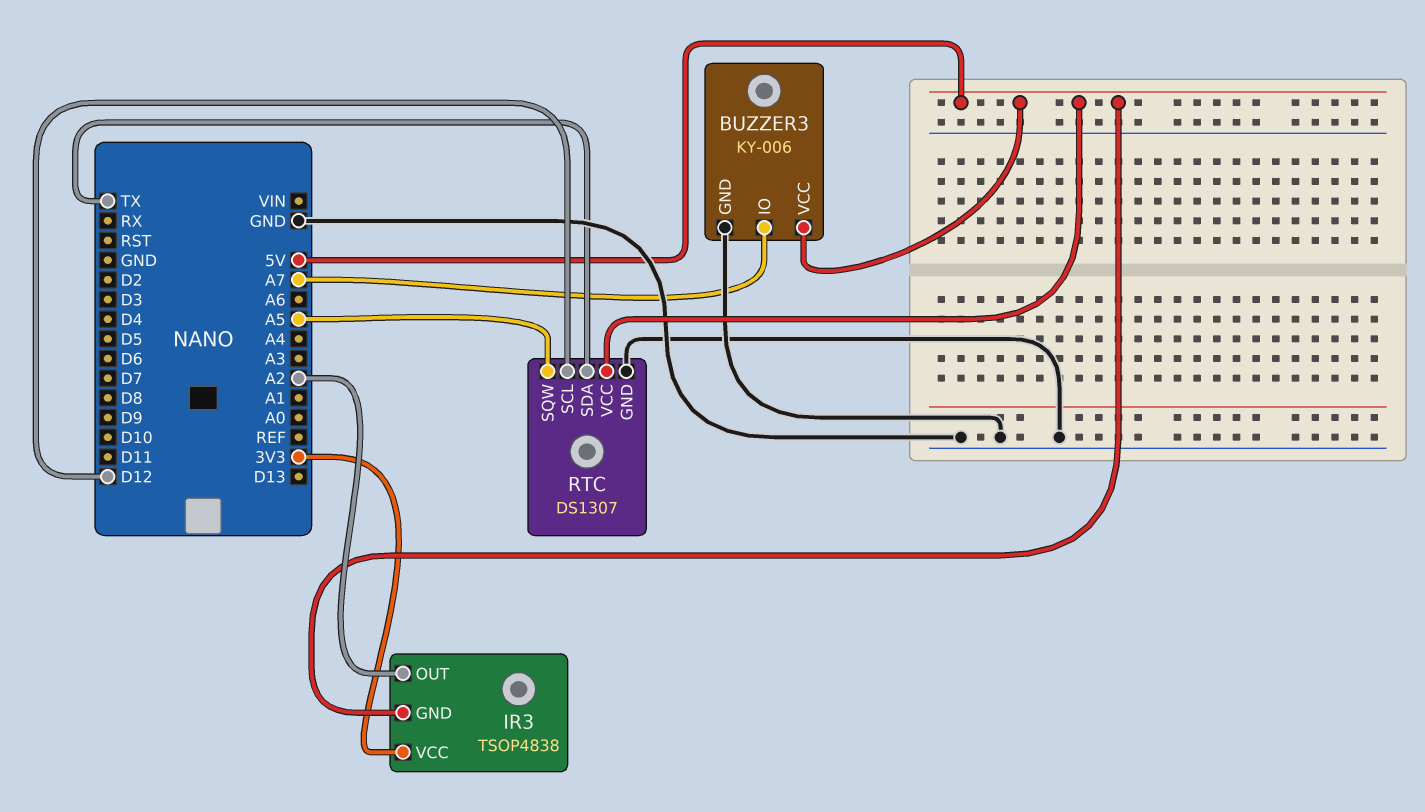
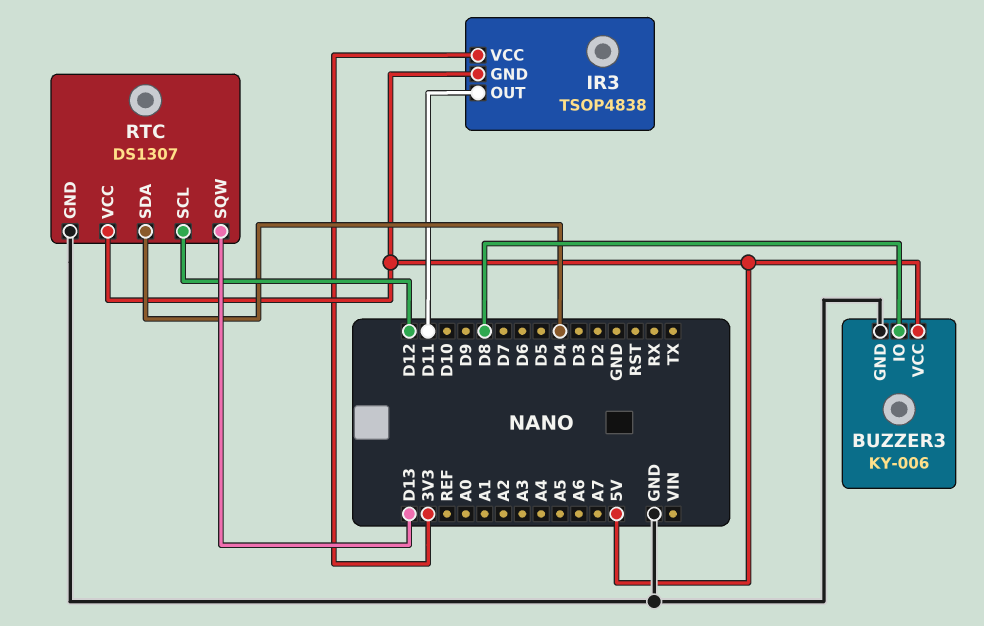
BUZZER3 pin IO: A7 -> D8
IR3 pin OUT: A2 -> D11
RTC pin SDA: TX -> D4
RTC pin SQW: A5 -> D13

